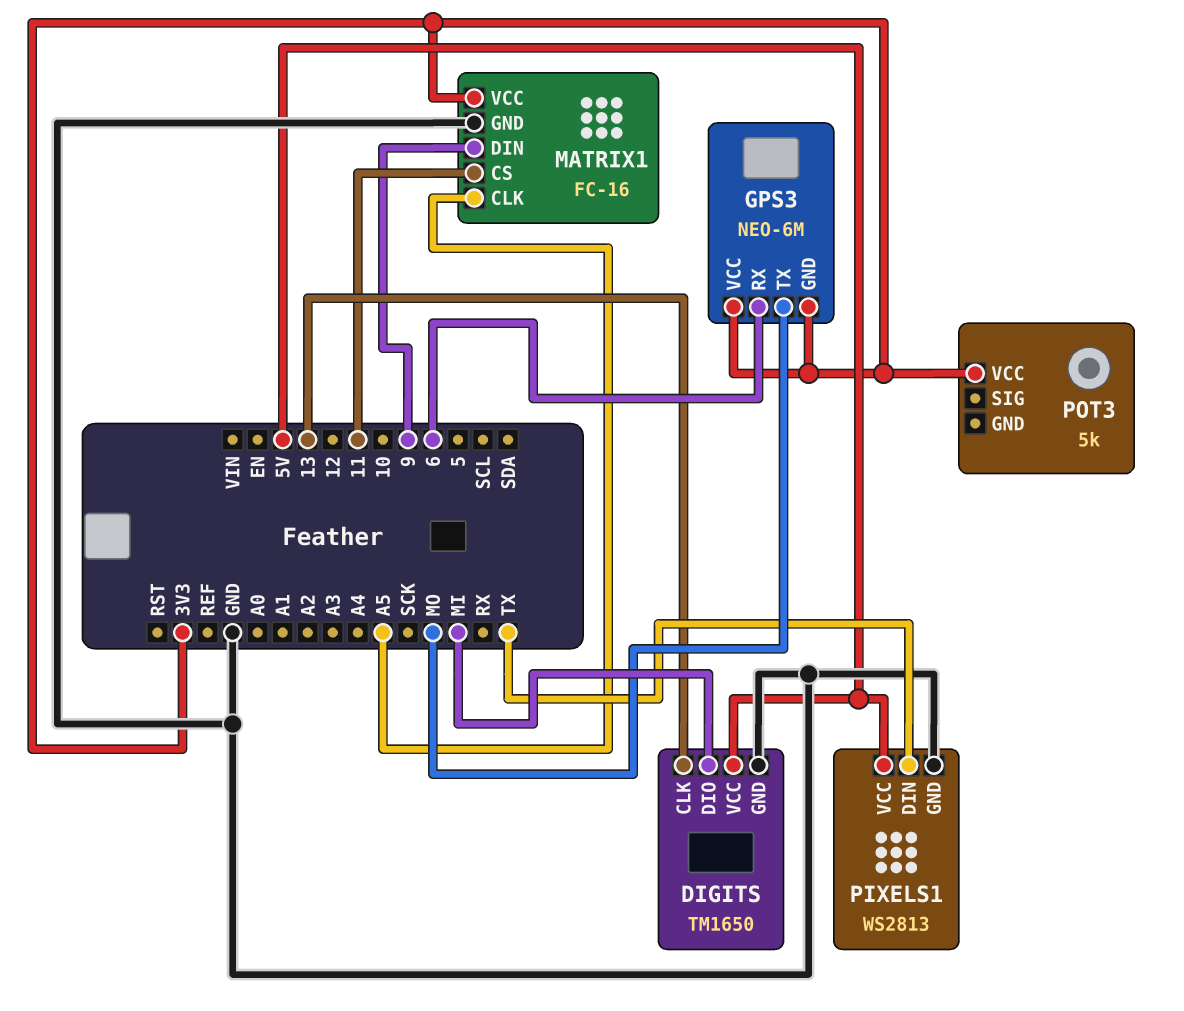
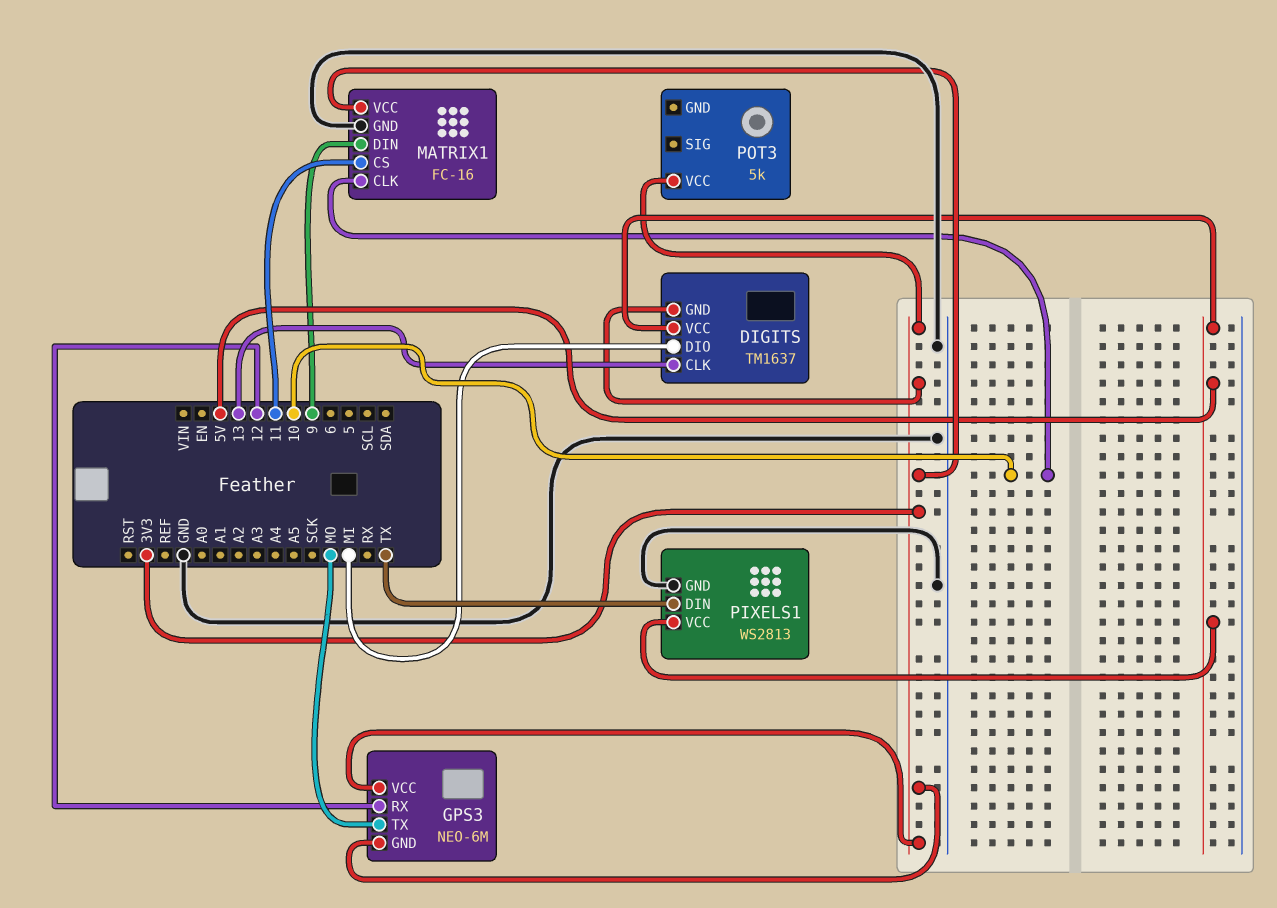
DIGITS: TM1650 -> TM1637
DIGITS pin GND: GND -> 3V3
GPS3 pin RX: 6 -> 12
MATRIX1 pin CLK: A5 -> 10

